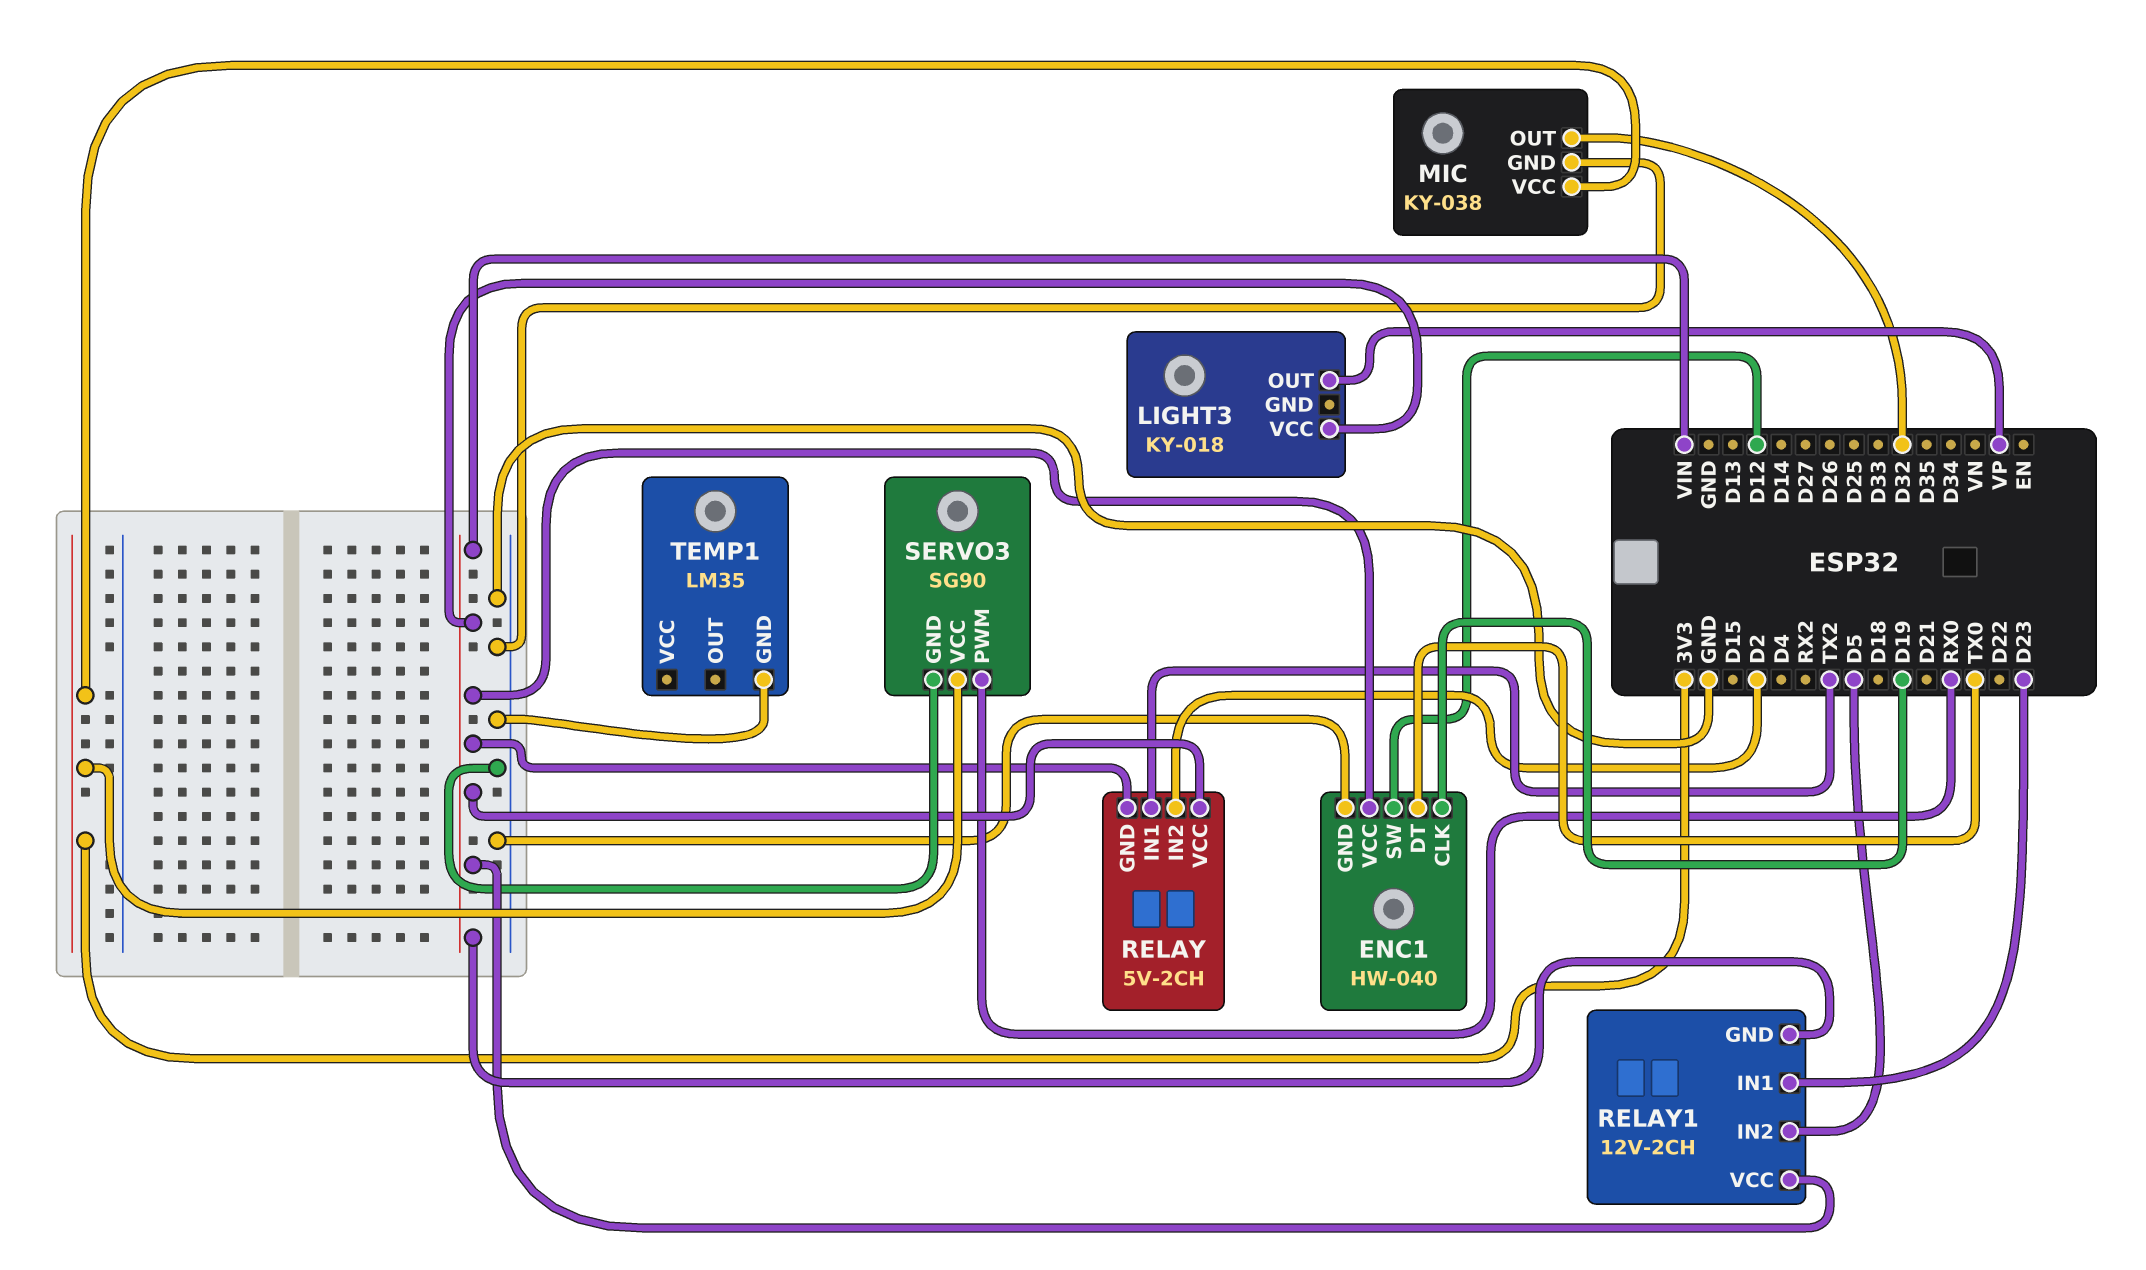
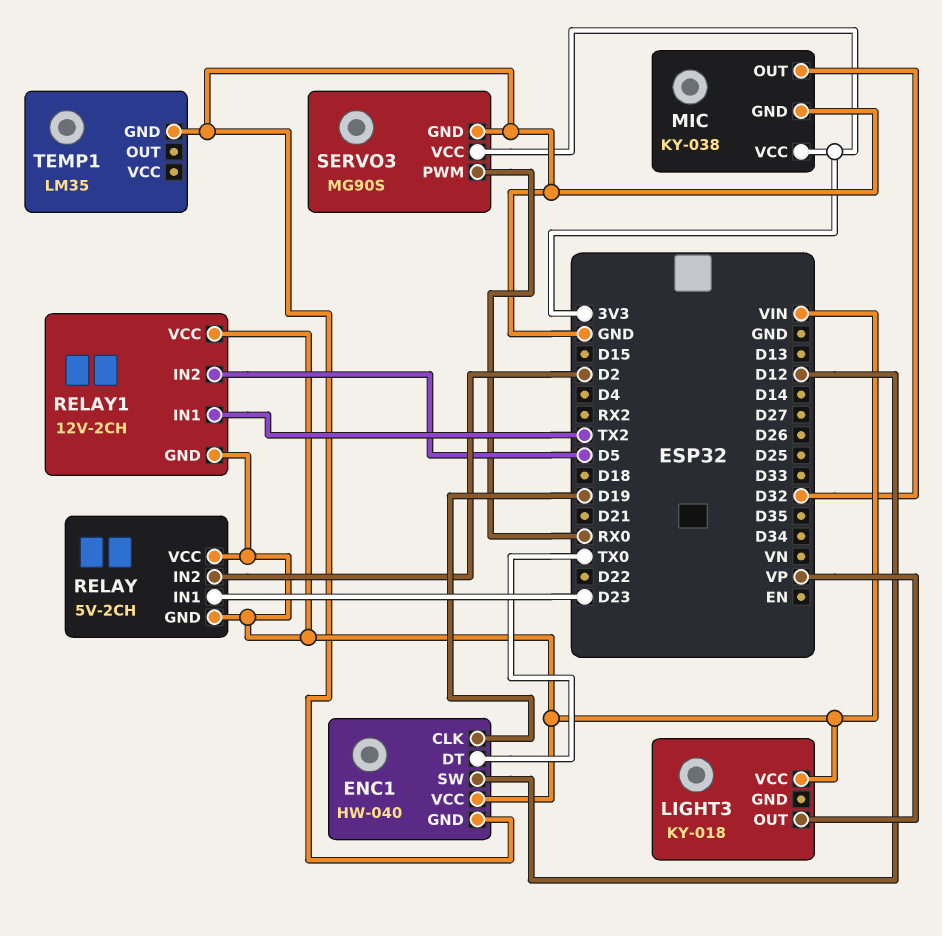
RELAY pin IN1: TX2 -> D23
RELAY1 pin IN1: D23 -> TX2
SERVO3: SG90 -> MG90S

